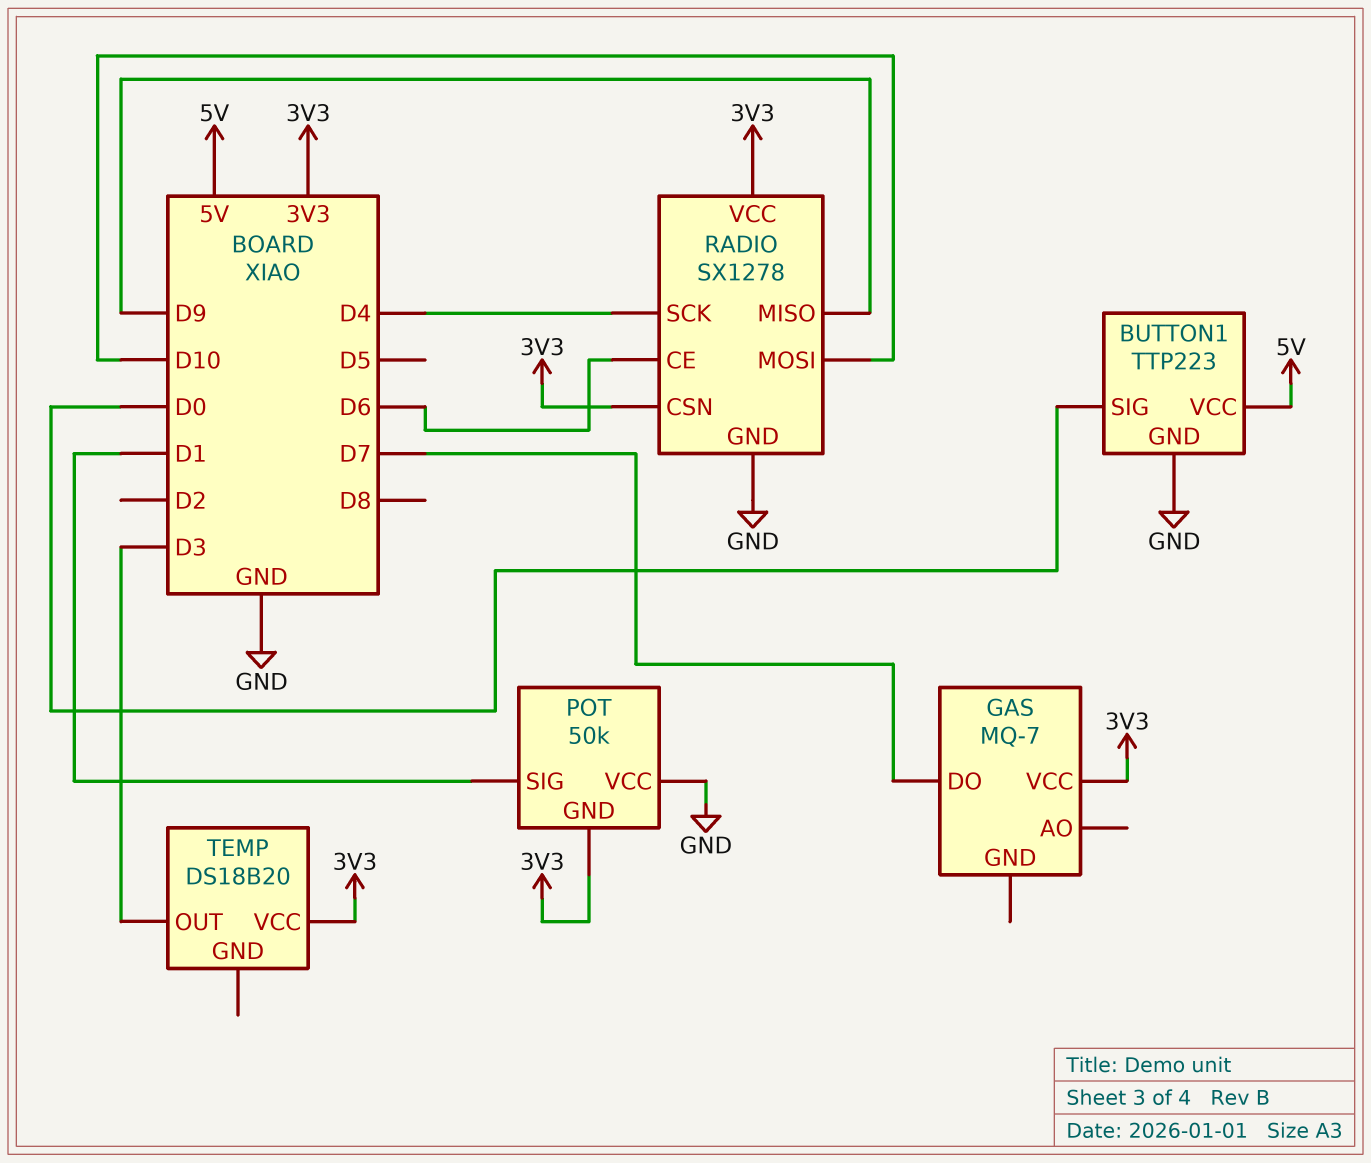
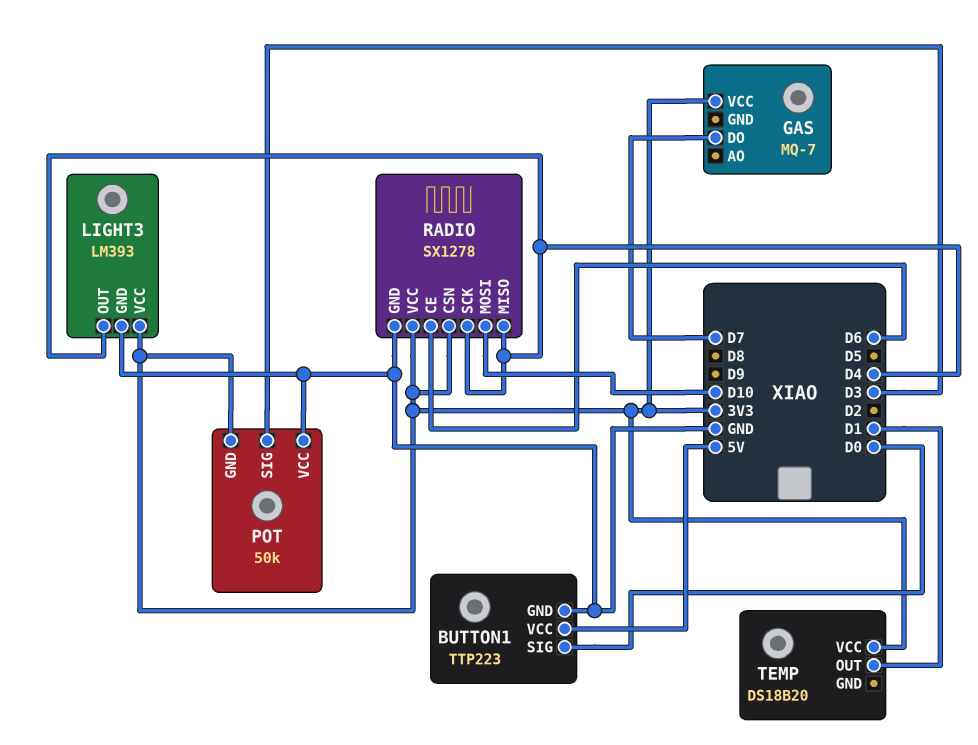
LIGHT3: none -> LM393
LIGHT3 pin GND: none -> GND
LIGHT3 pin OUT: none -> D4
LIGHT3 pin VCC: none -> 3V3
POT pin SIG: D1 -> D3
RADIO pin MISO: D9 -> D4
TEMP pin OUT: D3 -> D1

